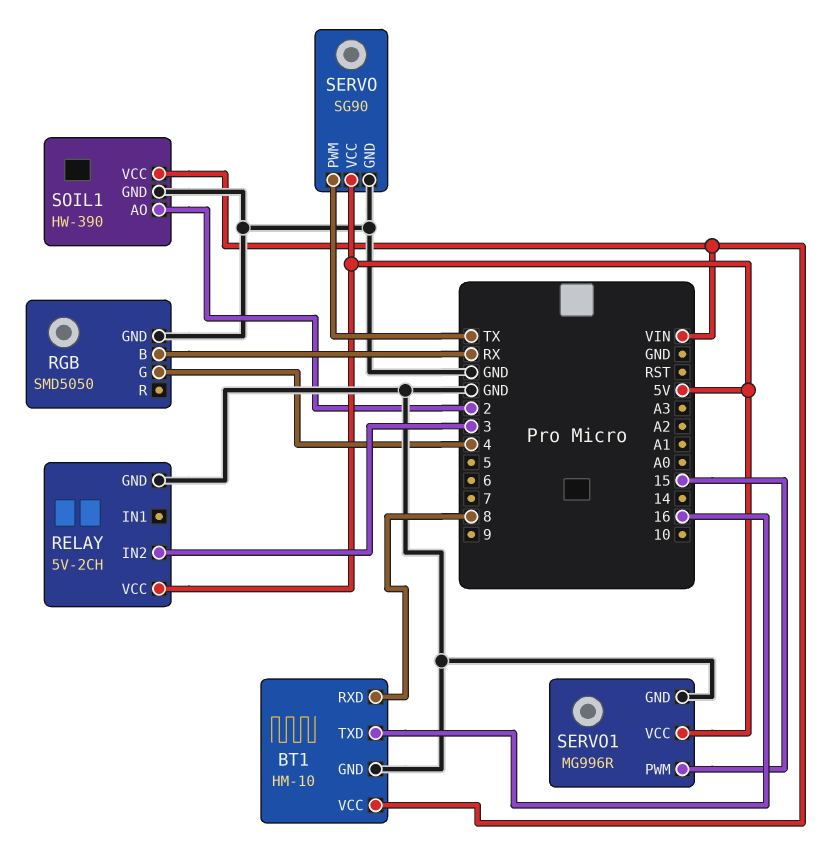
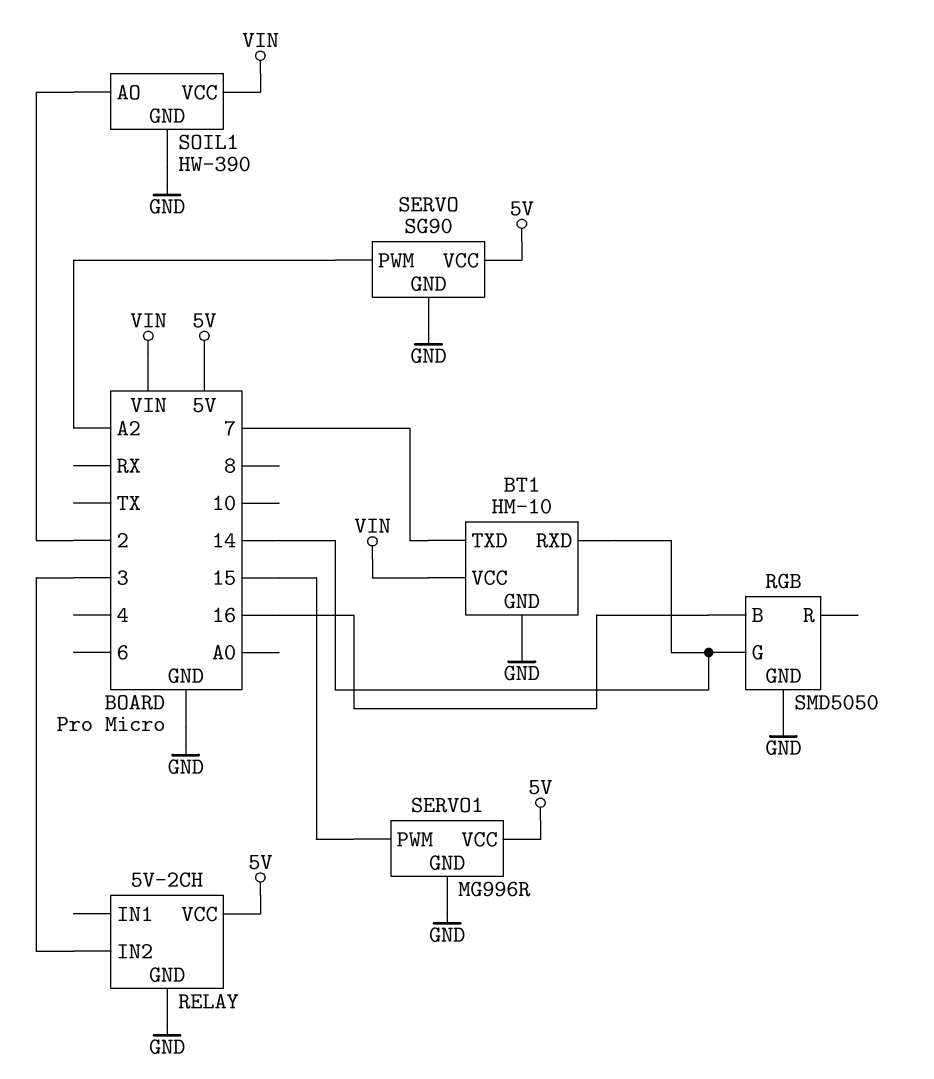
BT1 pin RXD: 8 -> 14
BT1 pin TXD: 16 -> 7
RGB pin B: RX -> 16
RGB pin G: 4 -> 14
SERVO pin PWM: TX -> A2

